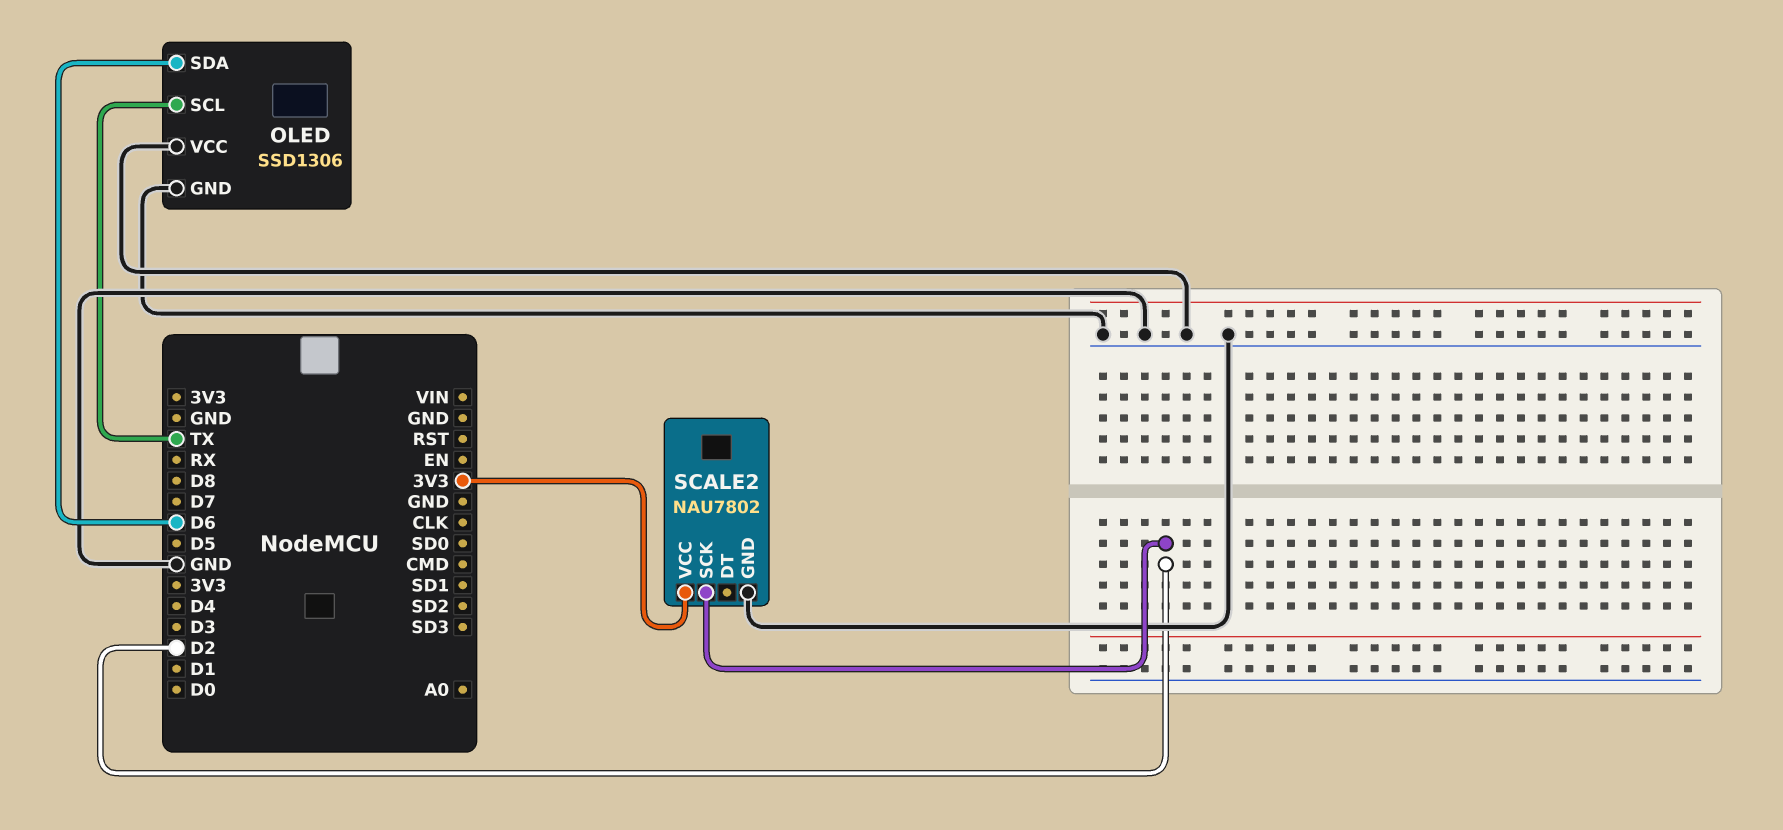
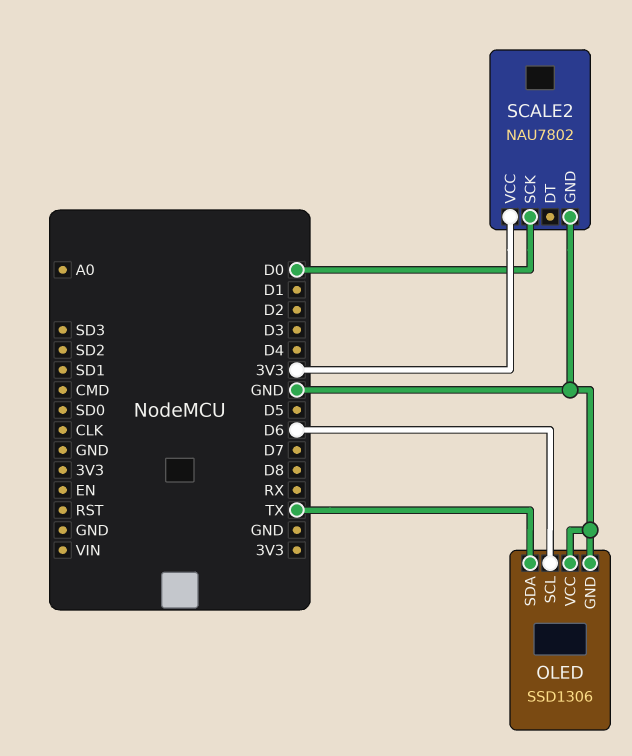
OLED pin SCL: TX -> D6
OLED pin SDA: D6 -> TX
SCALE2 pin SCK: D2 -> D0

